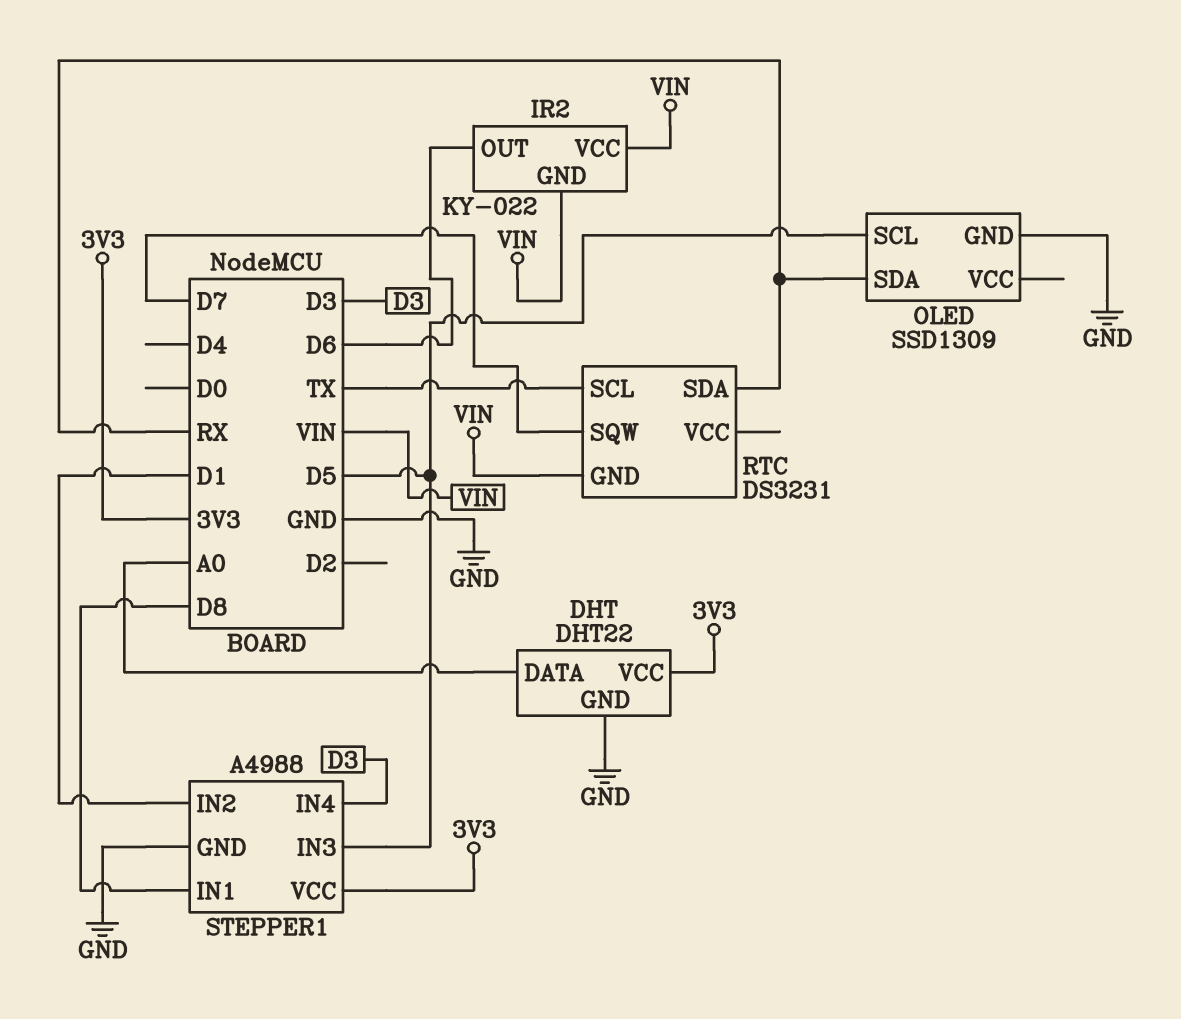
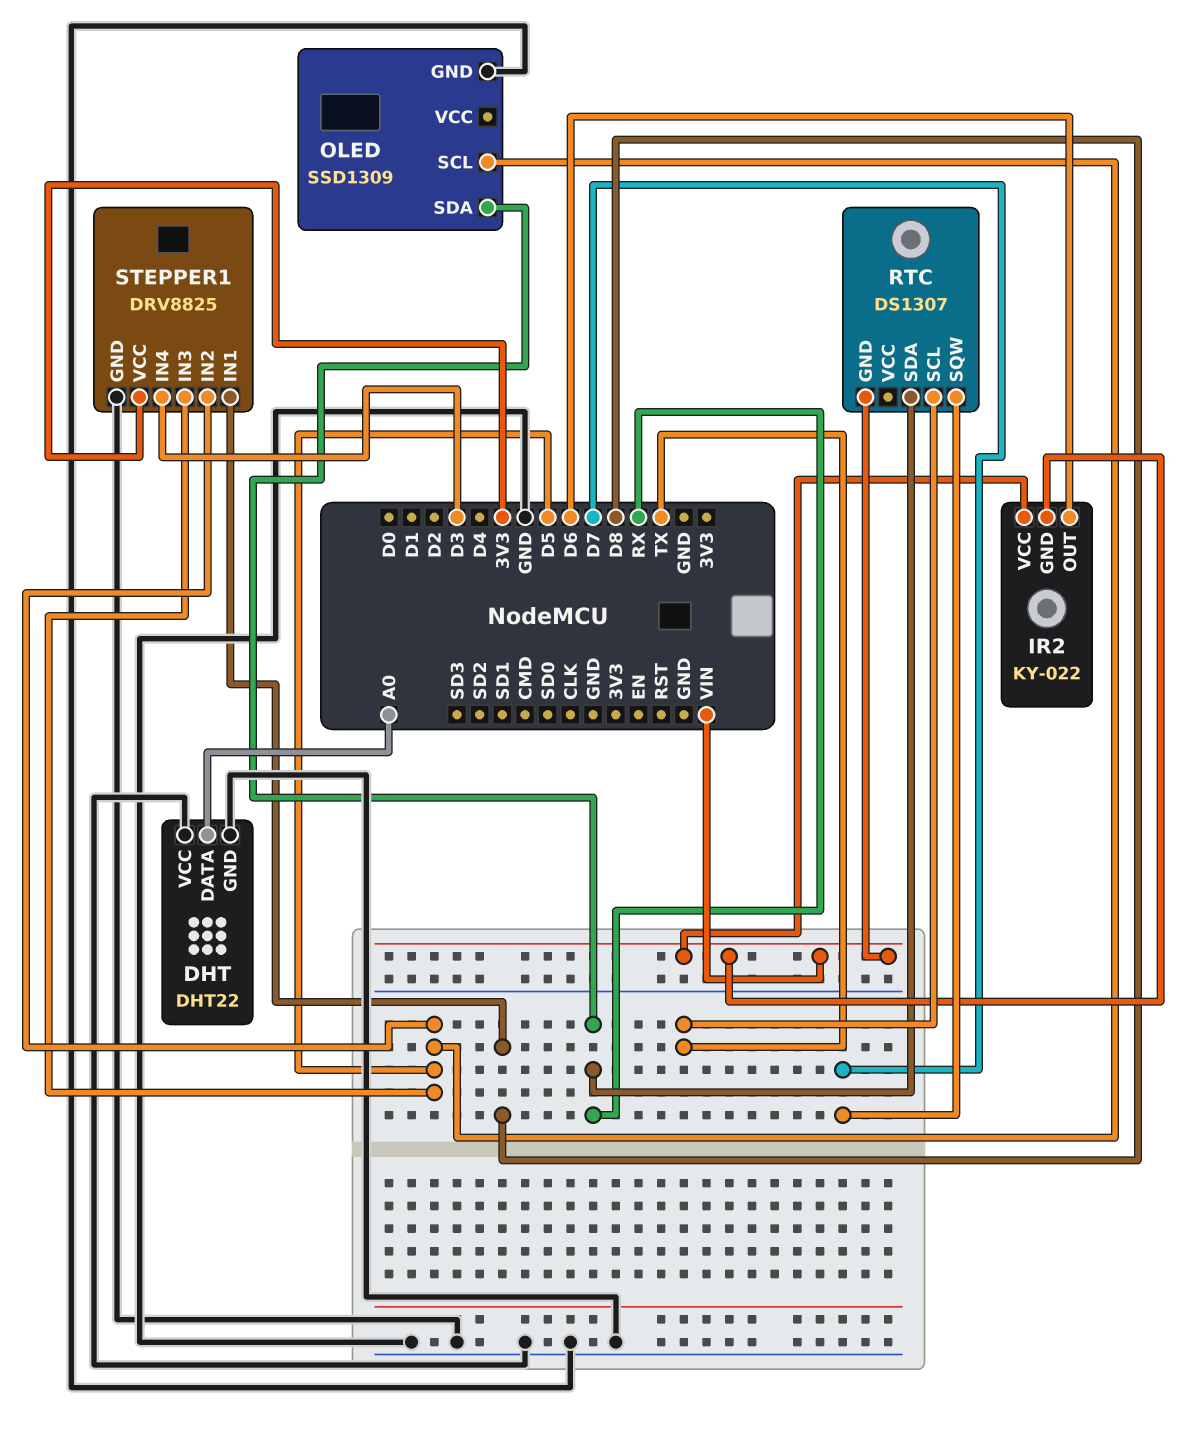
DHT pin VCC: 3V3 -> GND
RTC: DS3231 -> DS1307
STEPPER1: A4988 -> DRV8825
STEPPER1 pin IN2: D1 -> D5

